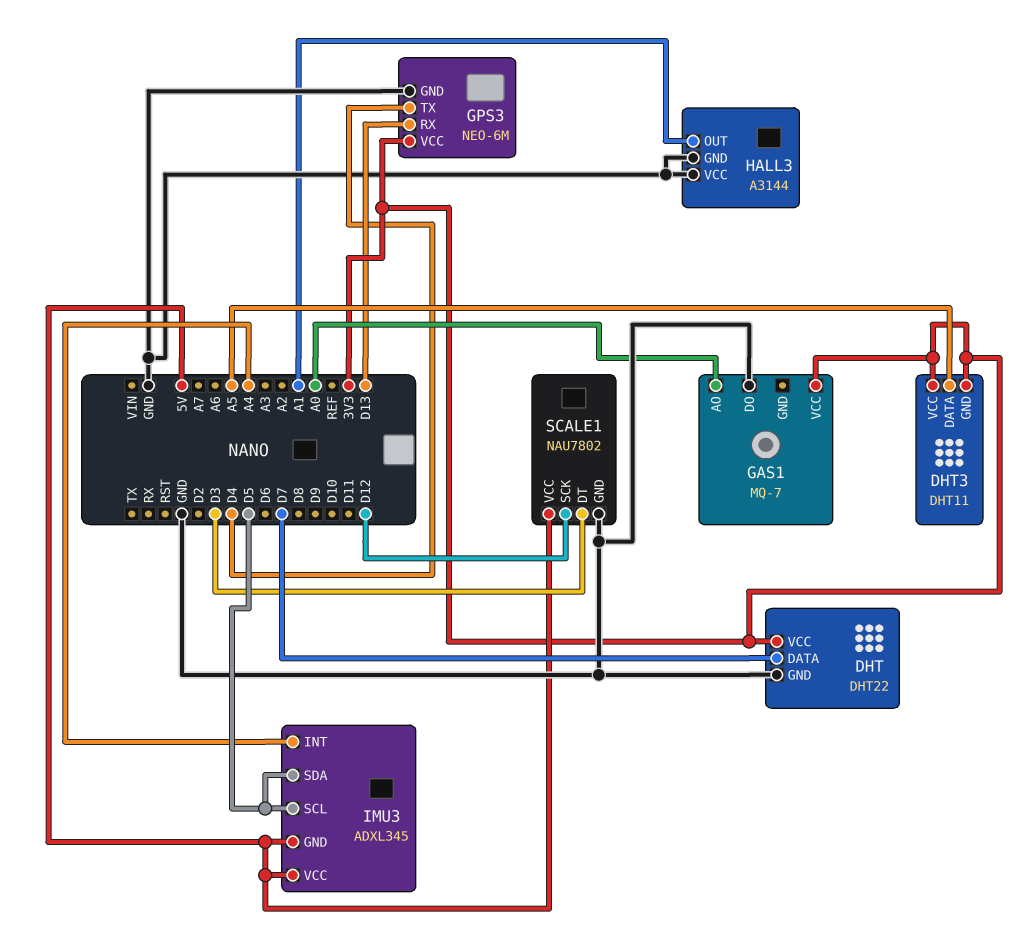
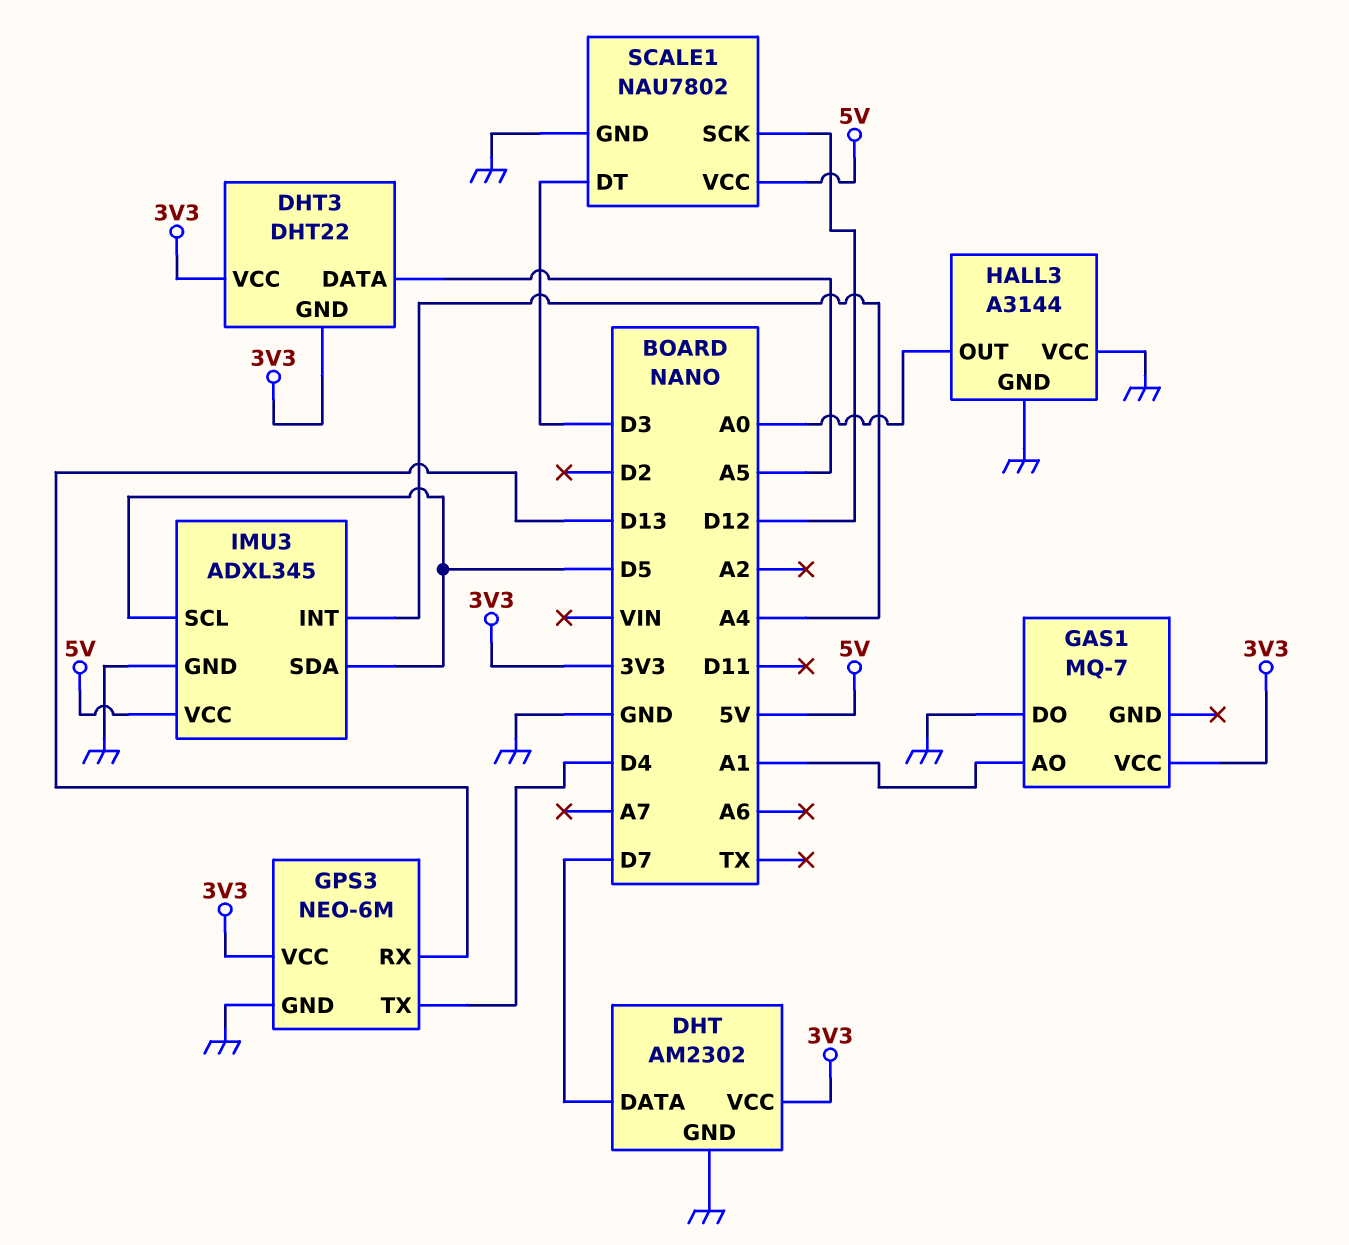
DHT: DHT22 -> AM2302
DHT3: DHT11 -> DHT22
GAS1 pin AO: A0 -> A1
HALL3 pin OUT: A1 -> A0
IMU3 pin GND: 5V -> GND

